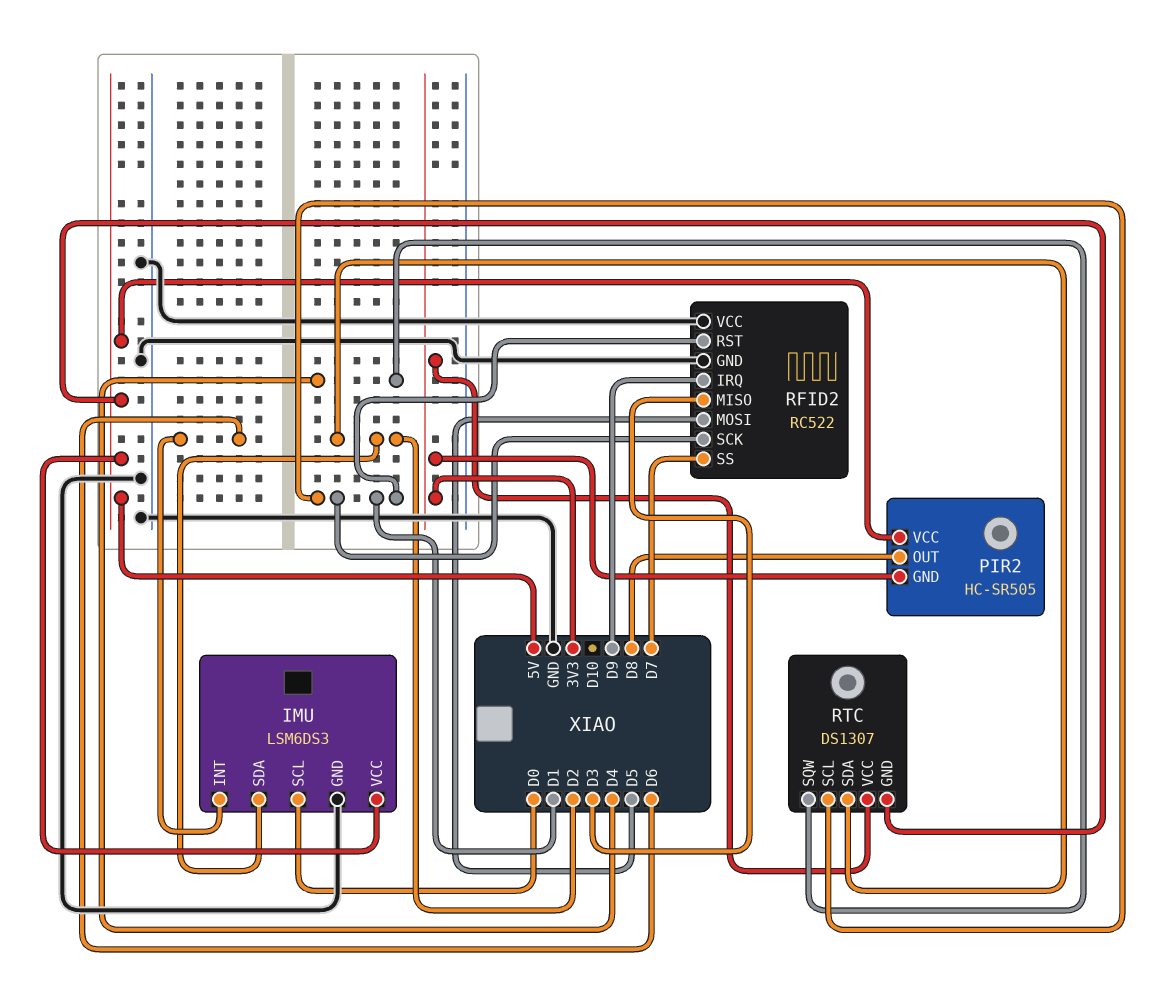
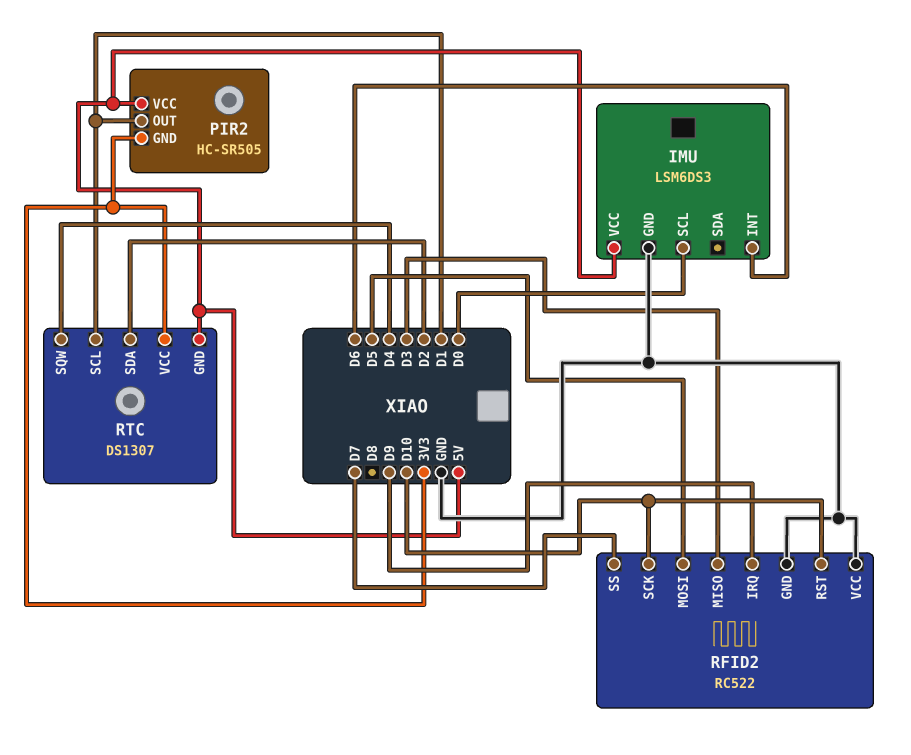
IMU pin SDA: D2 -> none
PIR2 pin OUT: D8 -> D1
RFID2 pin RST: D1 -> D10
RFID2 pin SCK: D1 -> D10

